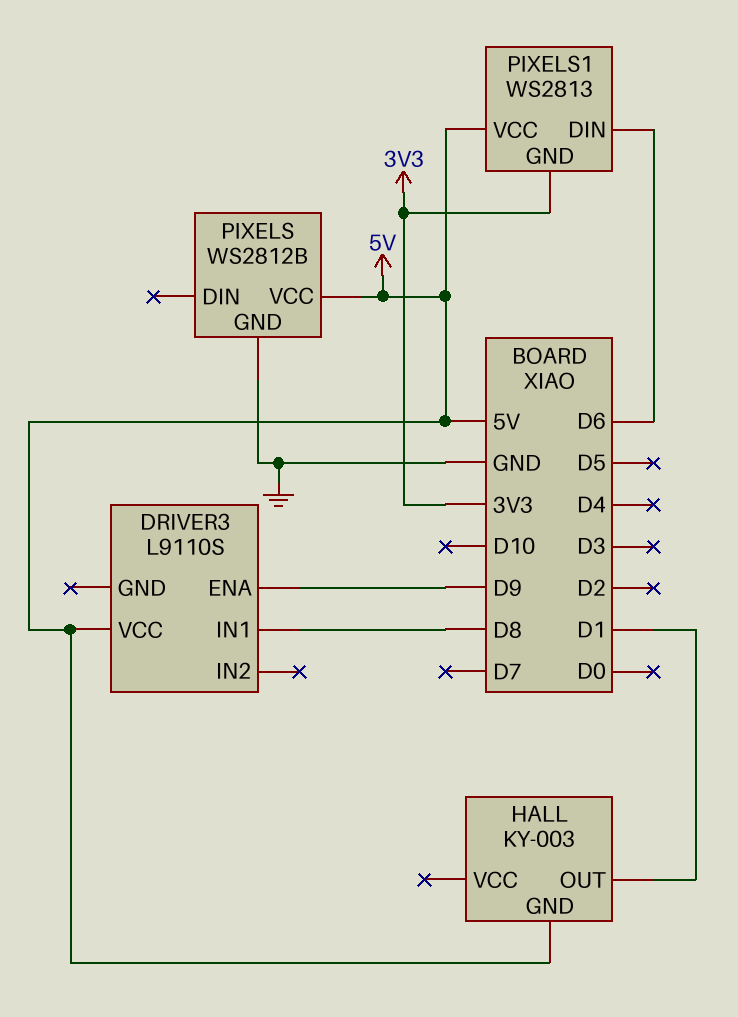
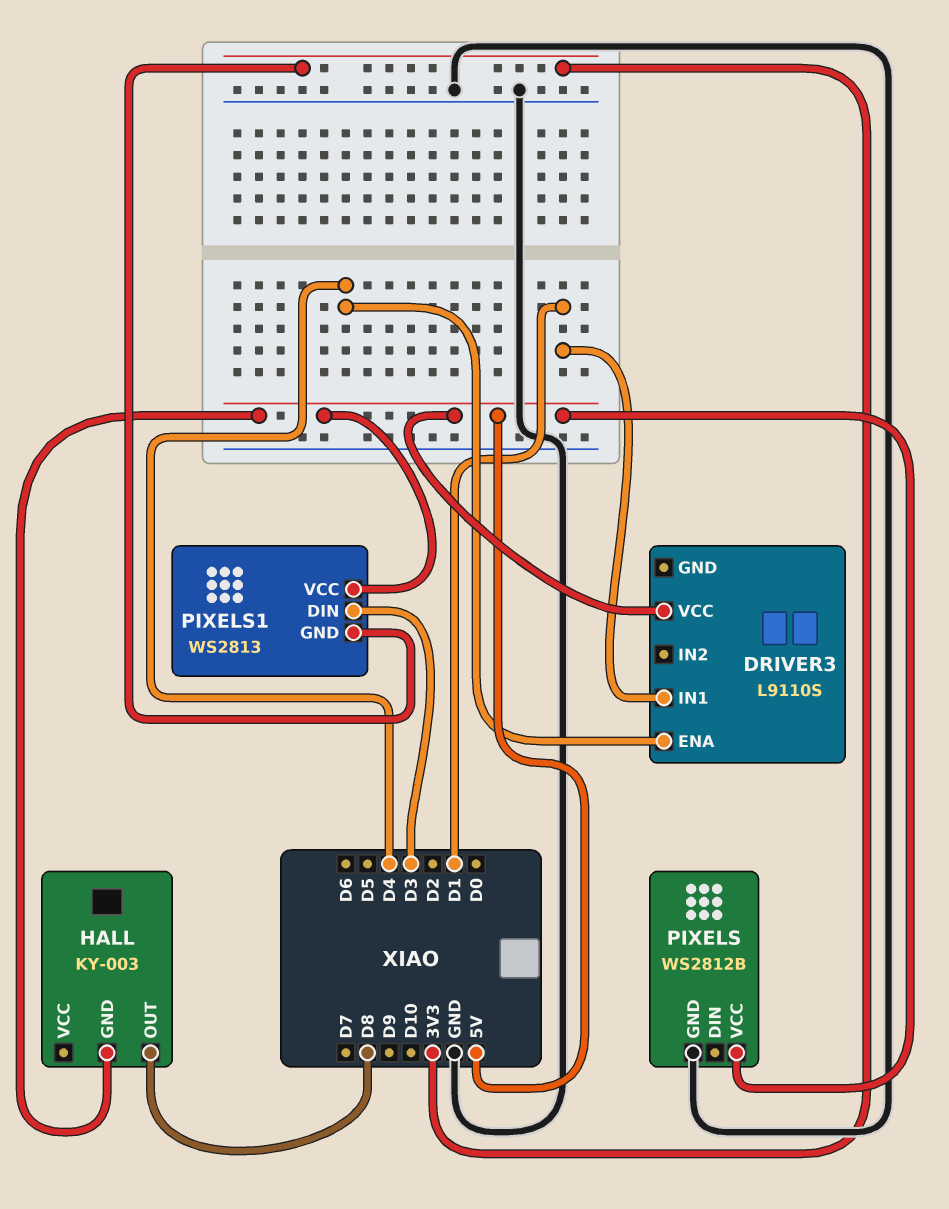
DRIVER3 pin ENA: D9 -> D4
DRIVER3 pin IN1: D8 -> D1
HALL pin OUT: D1 -> D8
PIXELS1 pin DIN: D6 -> D3

